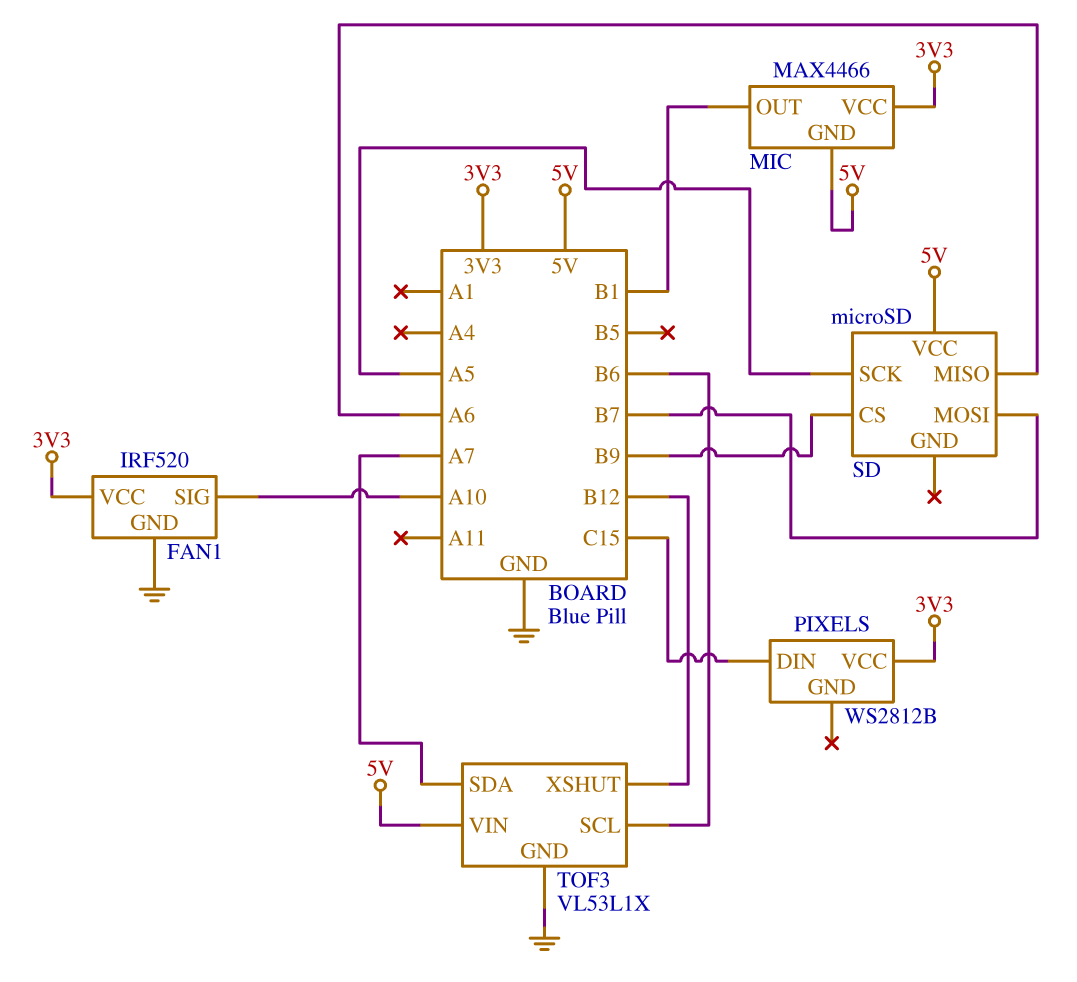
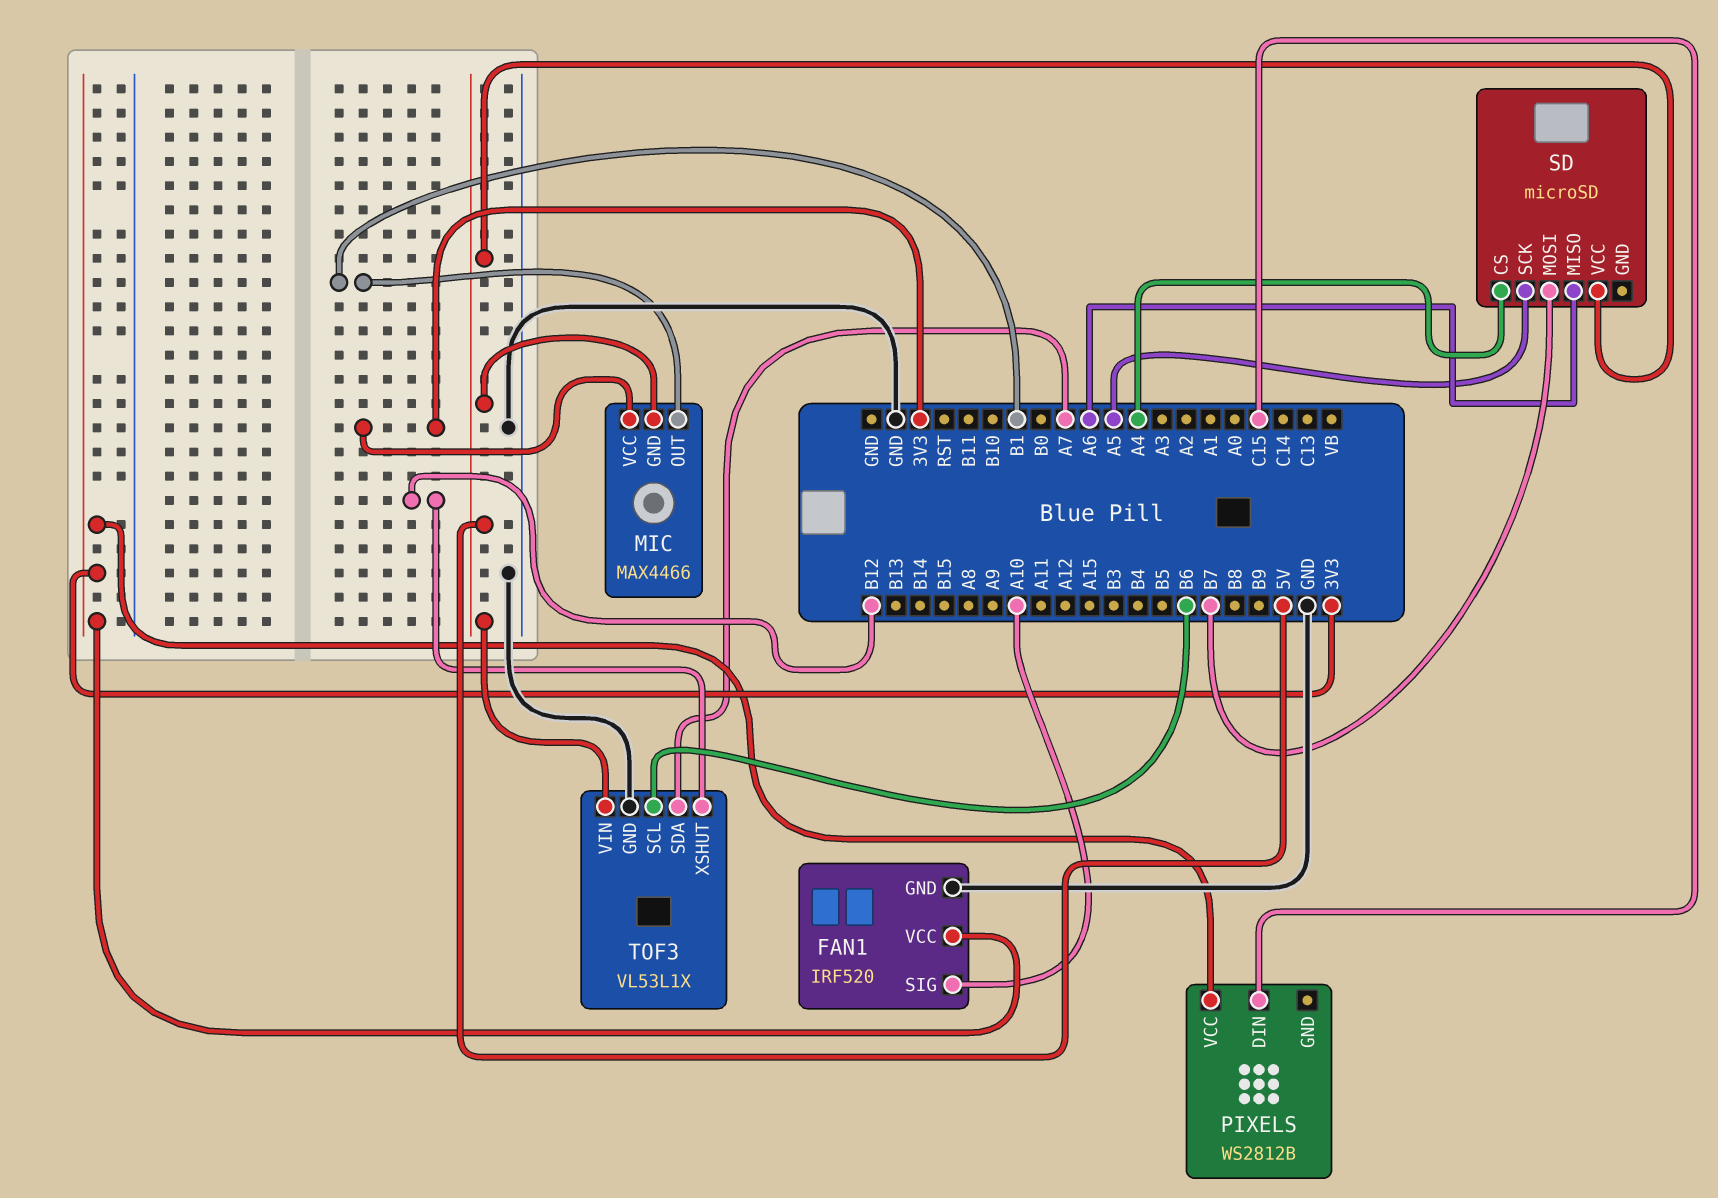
SD pin CS: B9 -> A4

